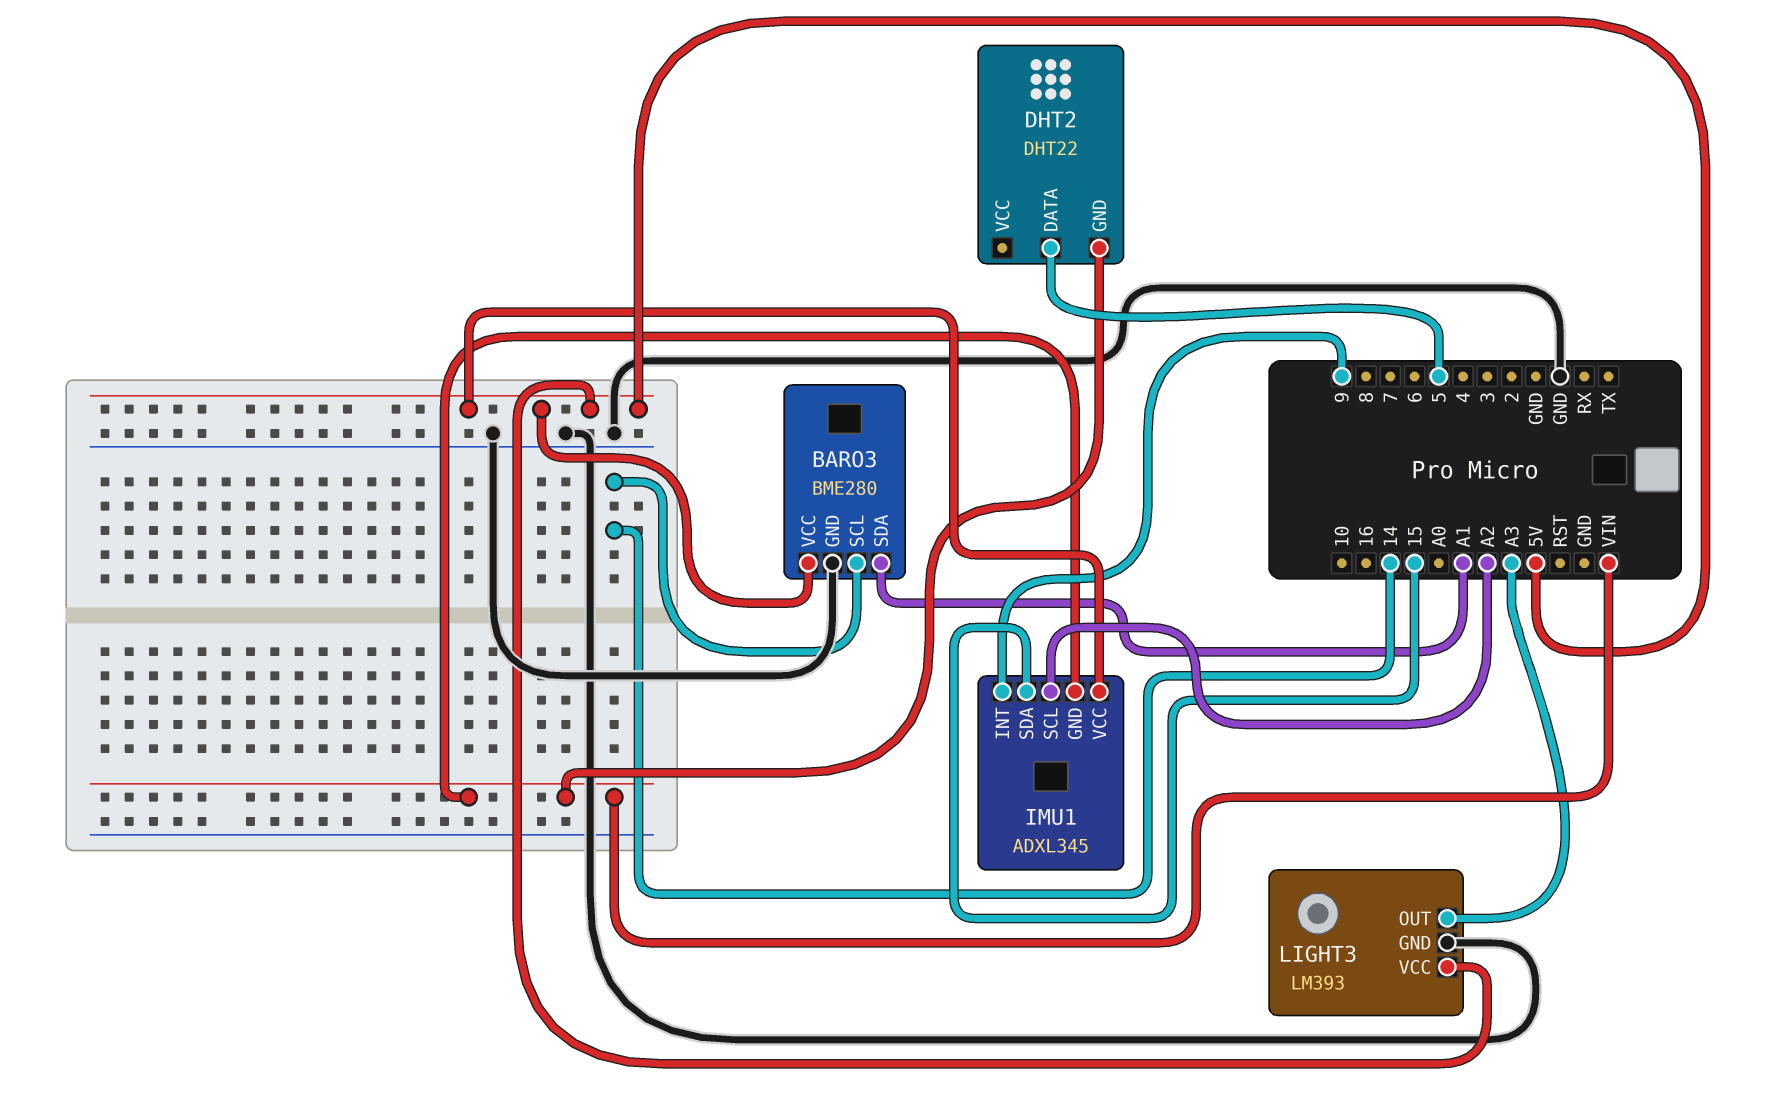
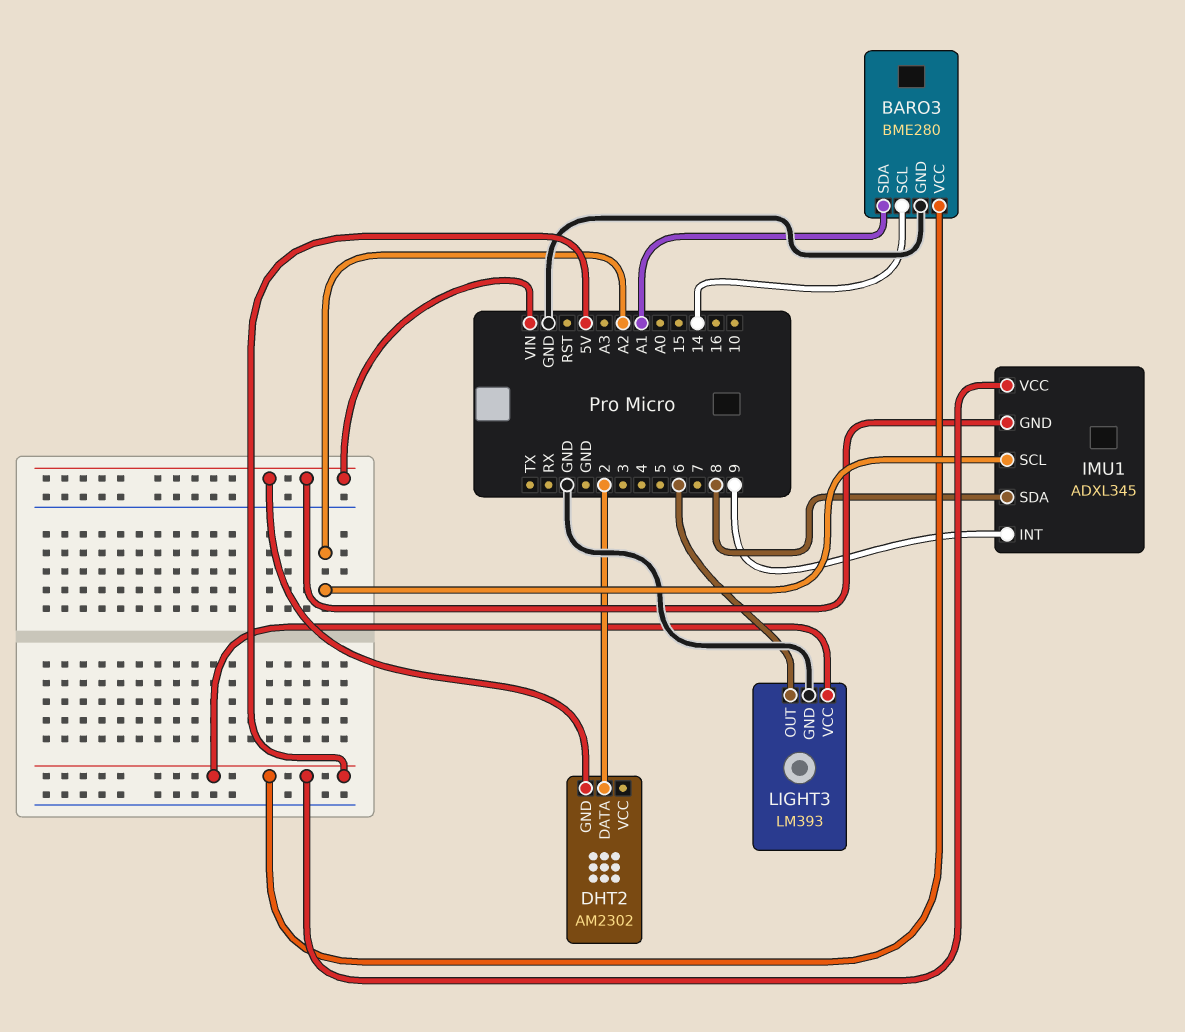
DHT2: DHT22 -> AM2302
DHT2 pin DATA: 5 -> 2
IMU1 pin SDA: 15 -> 8
LIGHT3 pin OUT: A3 -> 6

